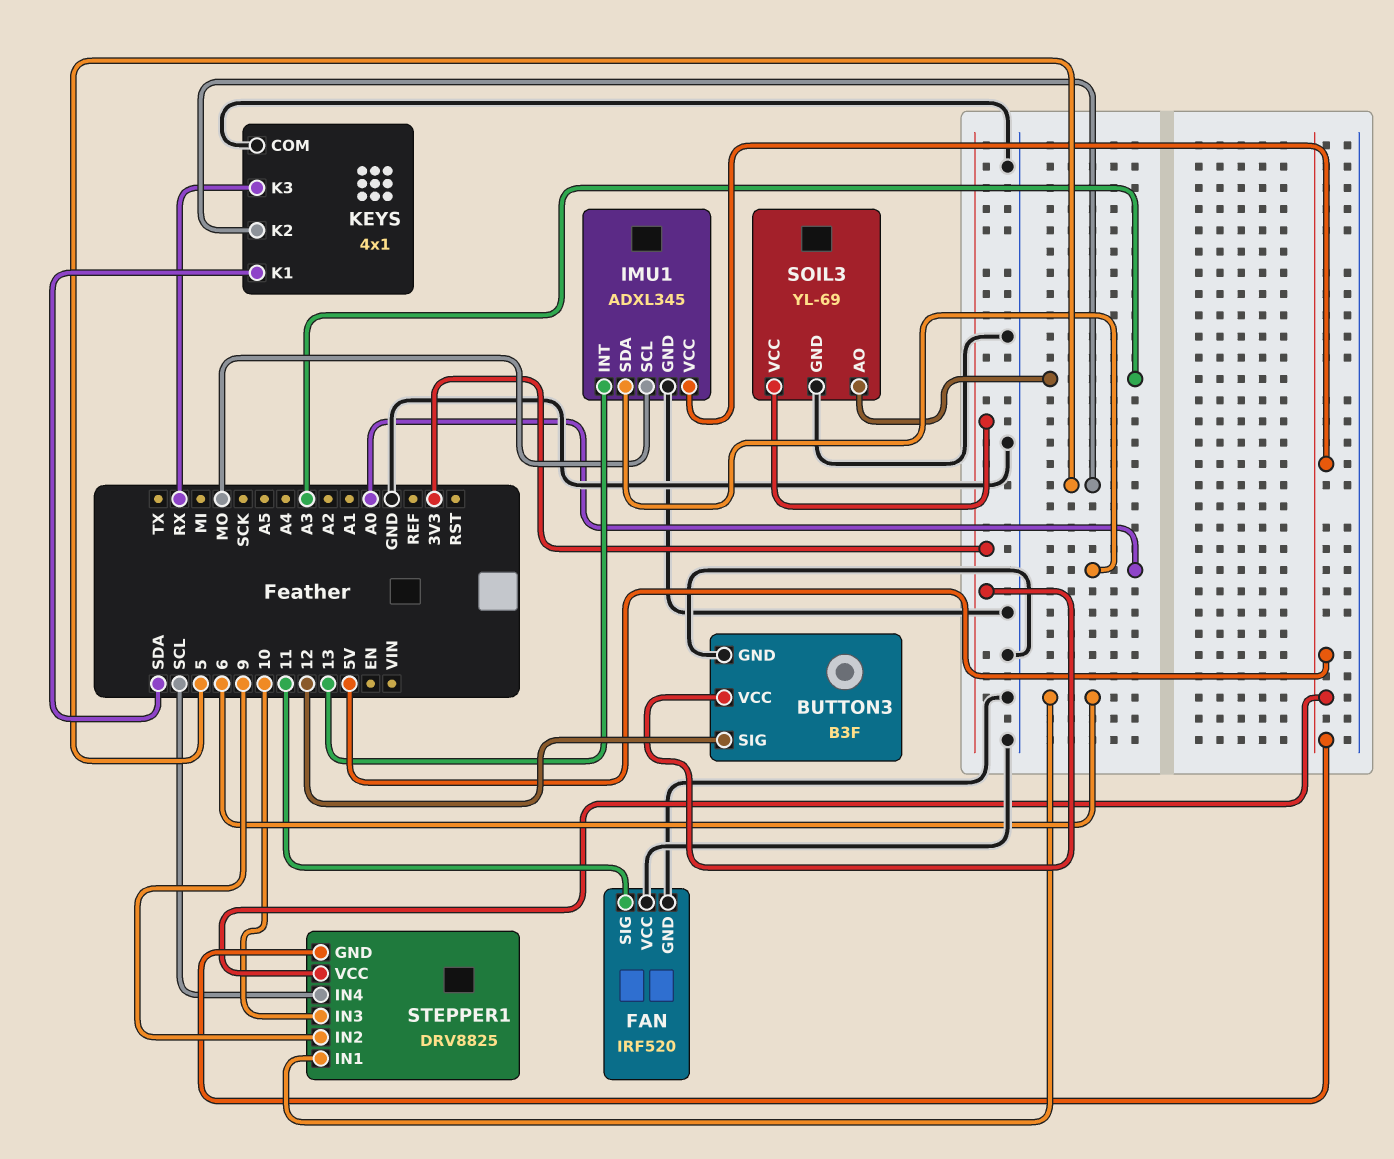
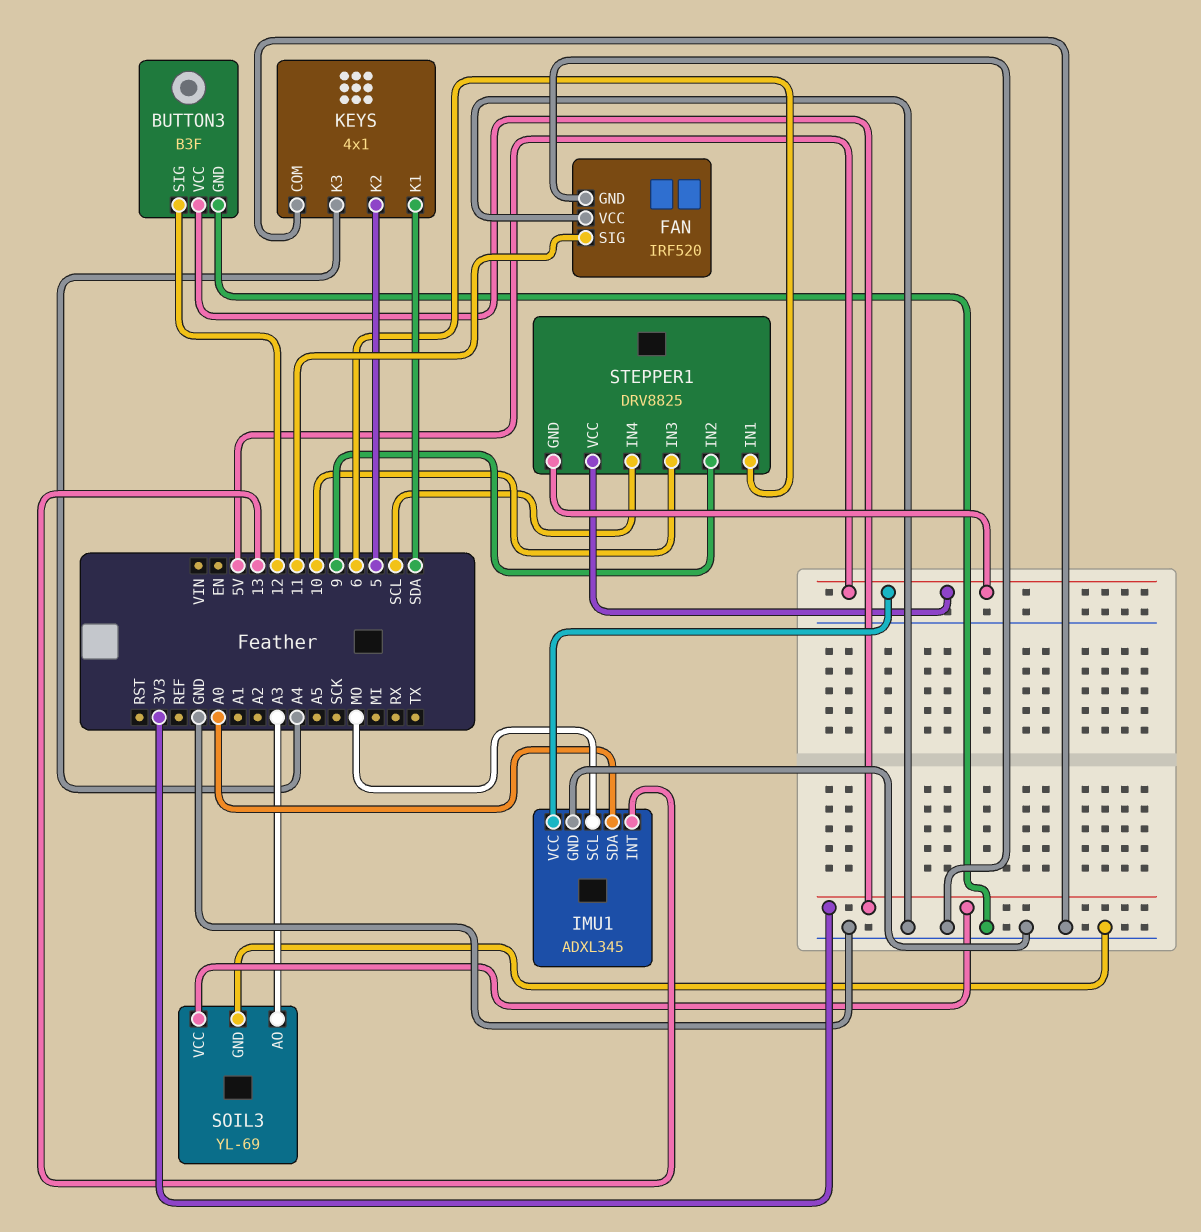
KEYS pin K3: RX -> A4

